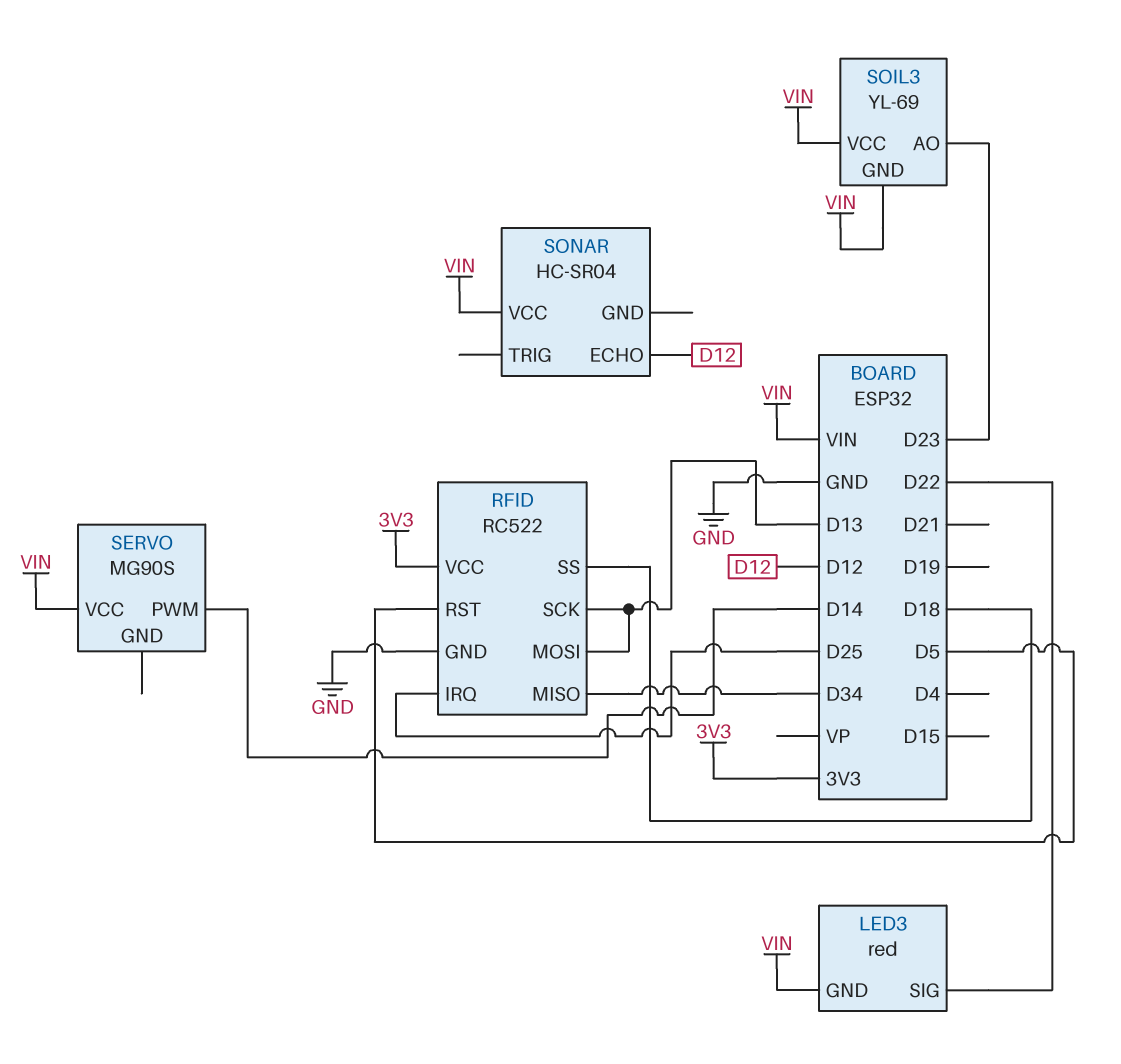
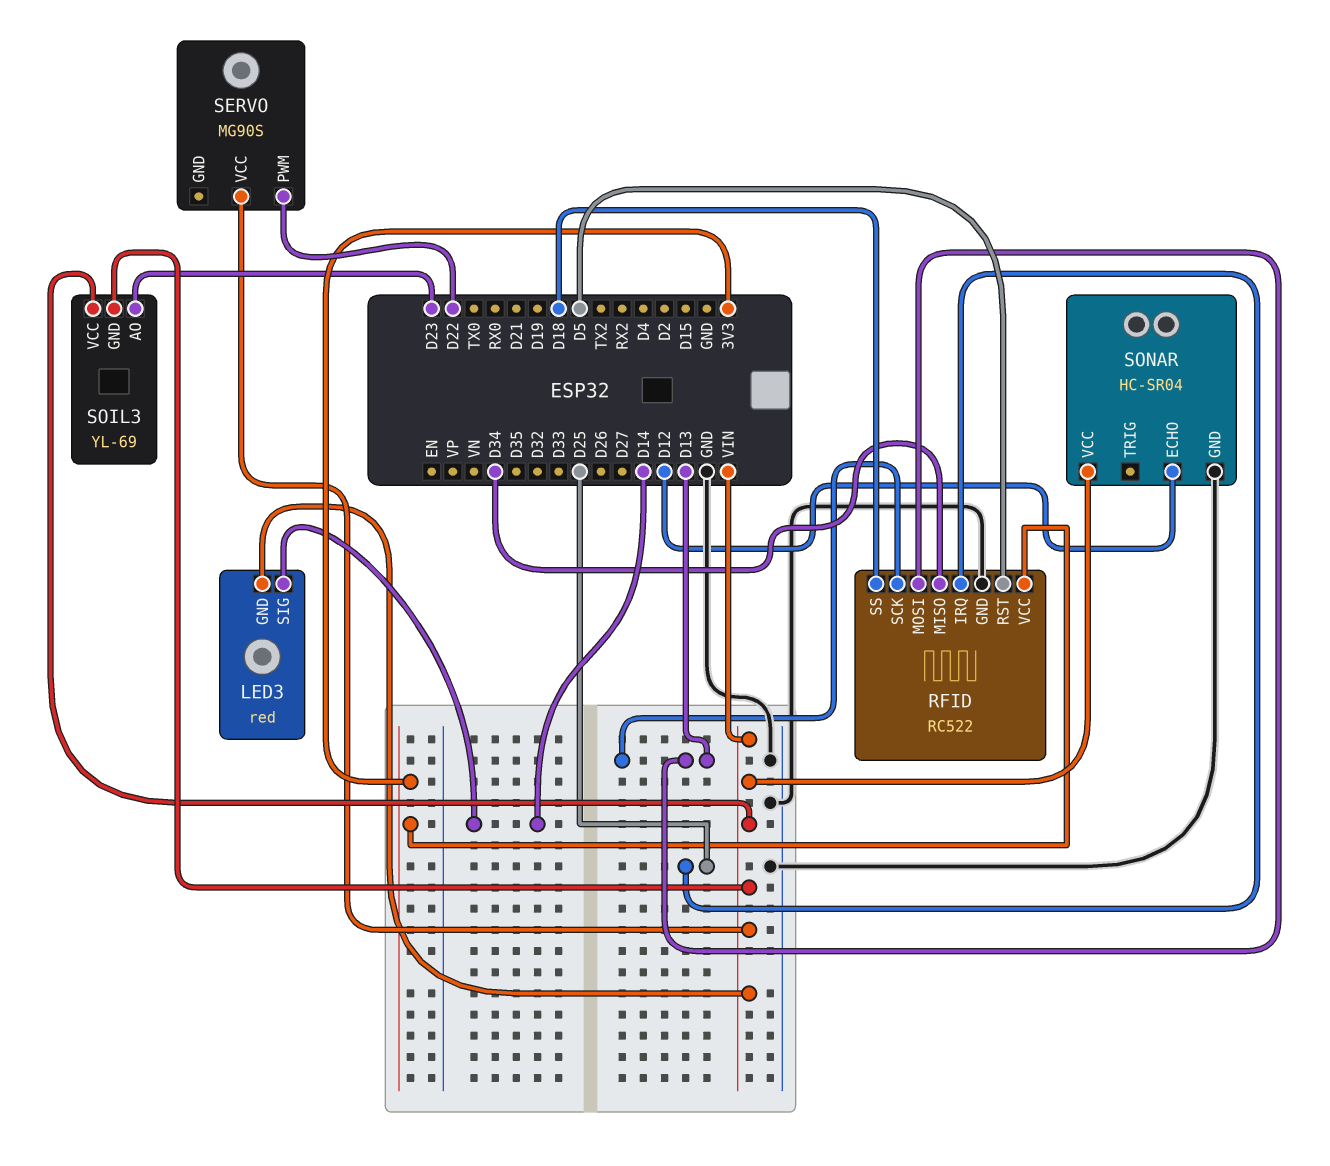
LED3 pin SIG: D22 -> D14
SERVO pin PWM: D14 -> D22
SONAR pin GND: none -> GND

